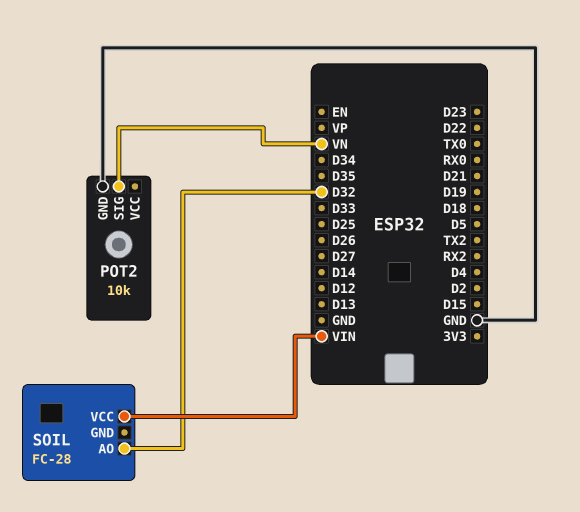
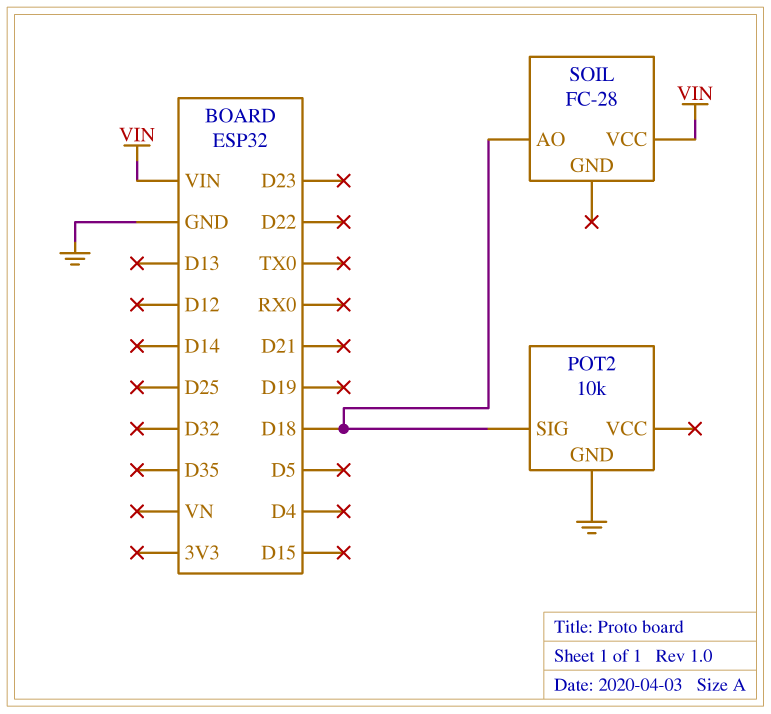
POT2 pin SIG: VN -> D18
SOIL pin AO: D32 -> D18

